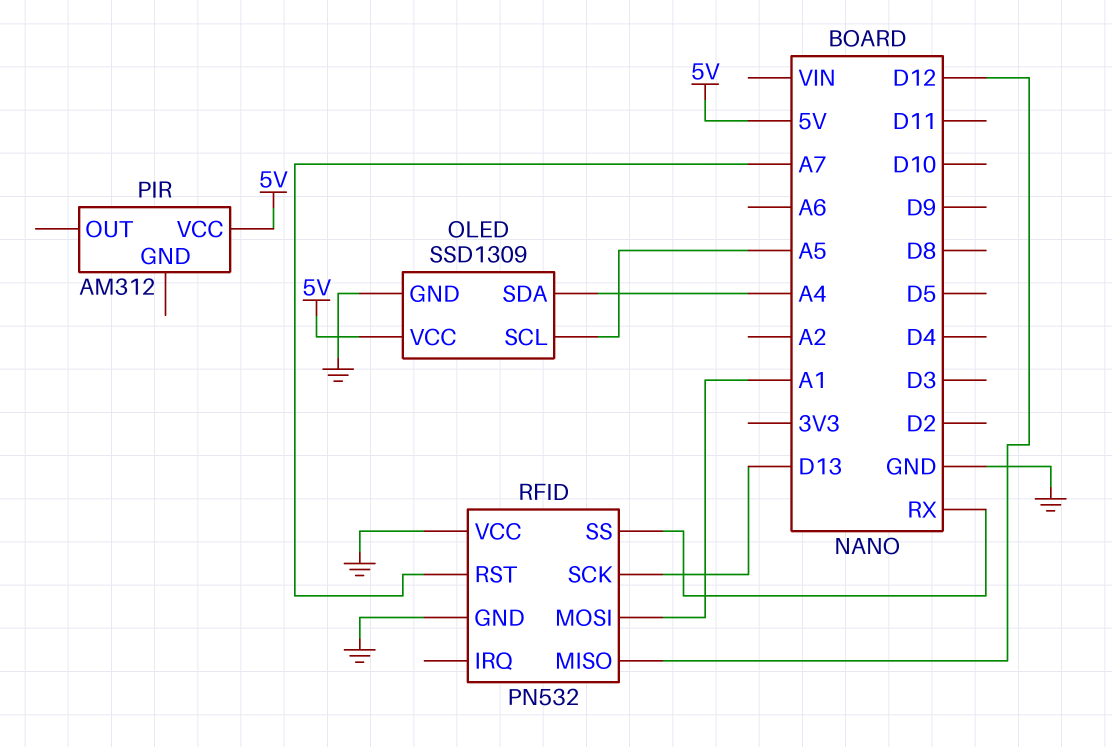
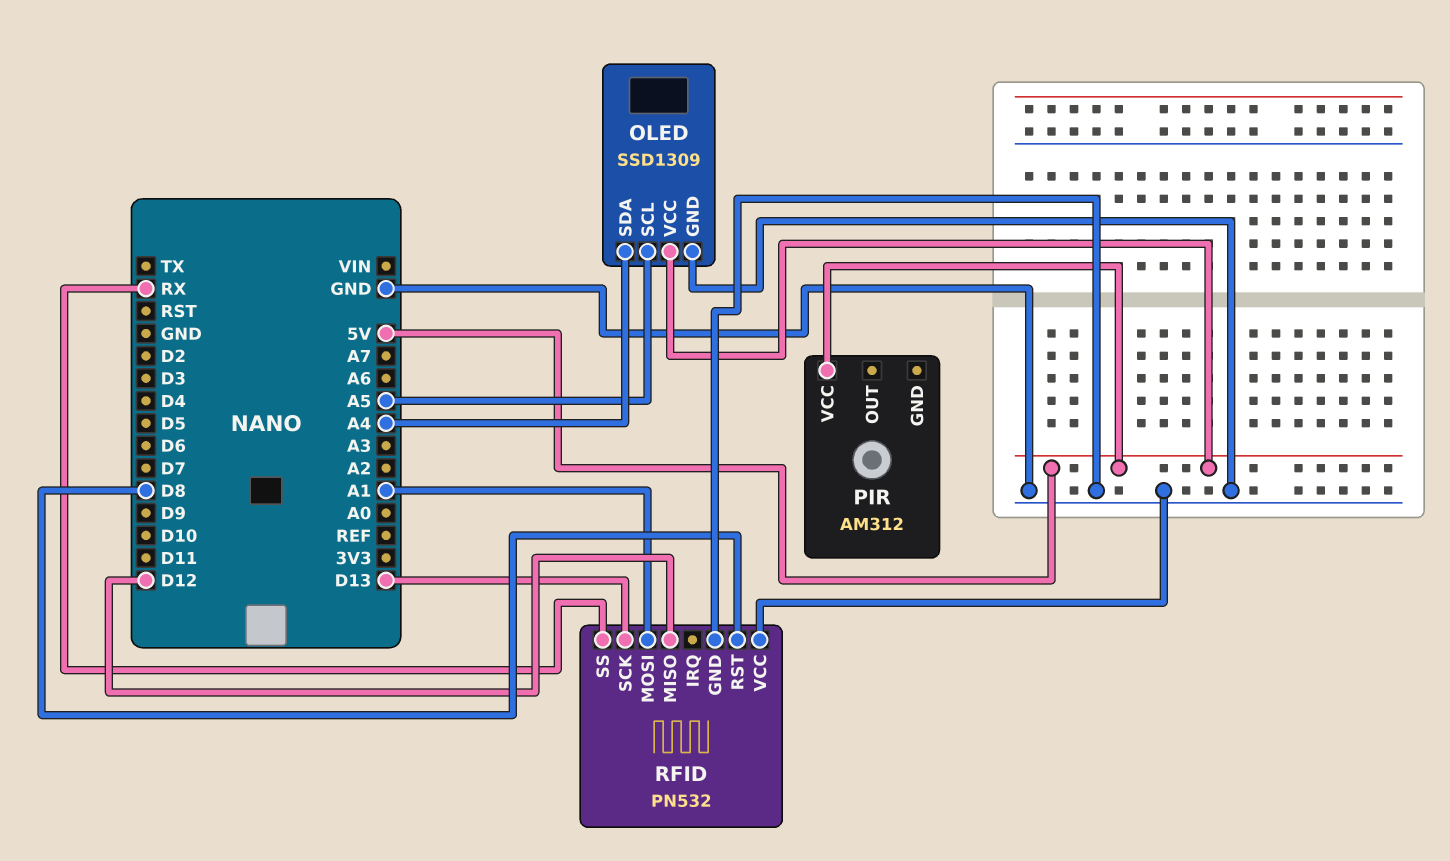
RFID pin RST: A7 -> D8

